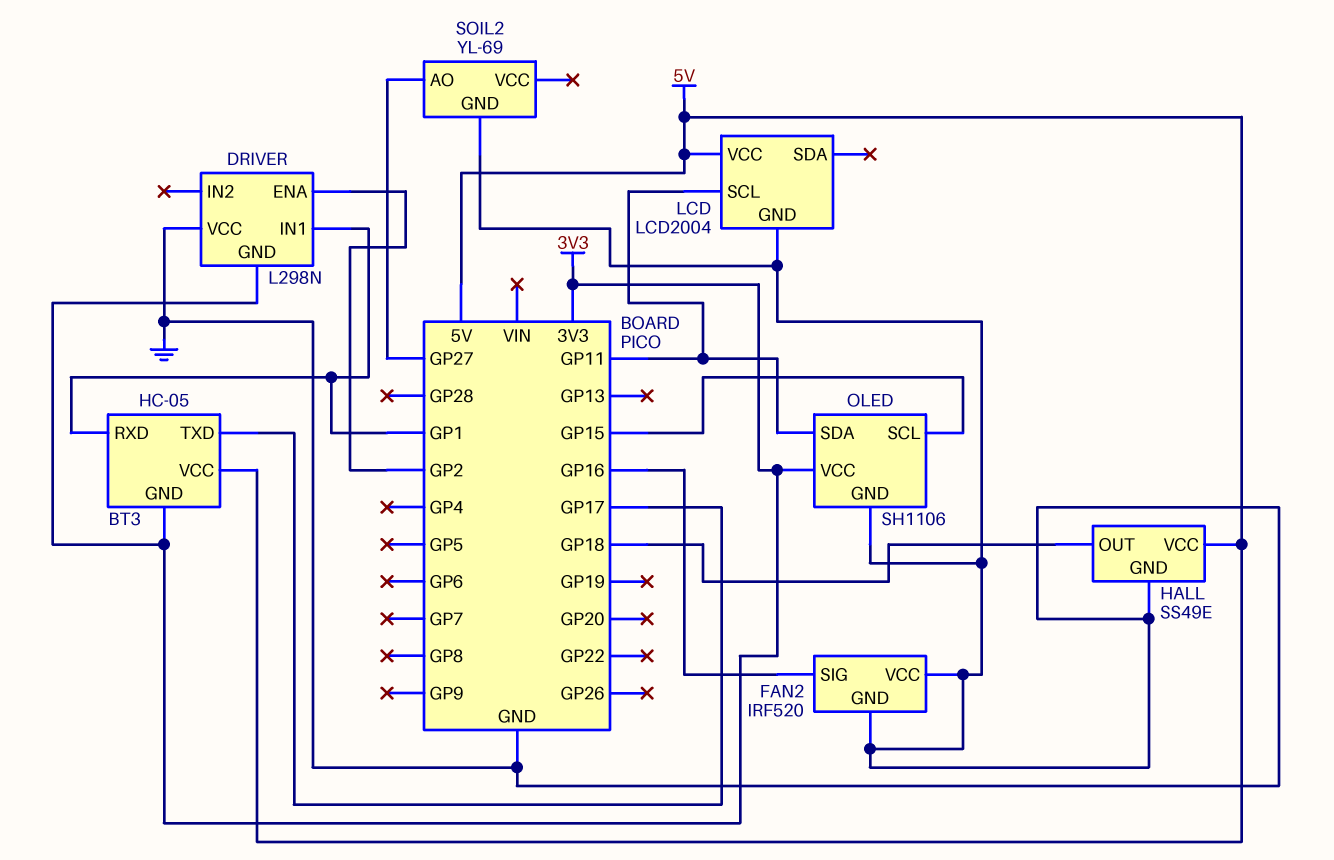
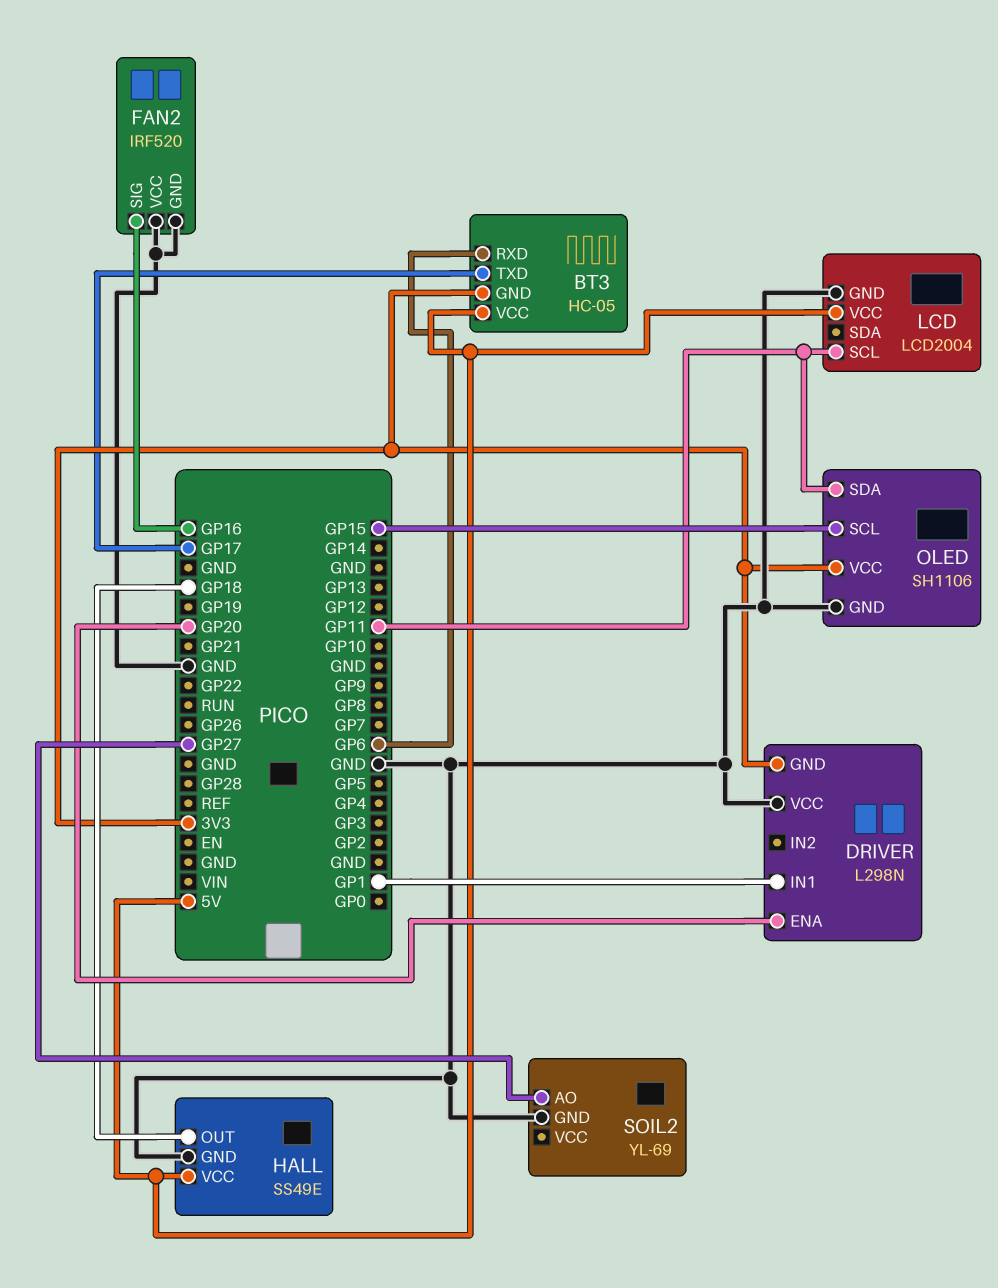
BT3 pin RXD: GP1 -> GP6
DRIVER pin ENA: GP2 -> GP20

